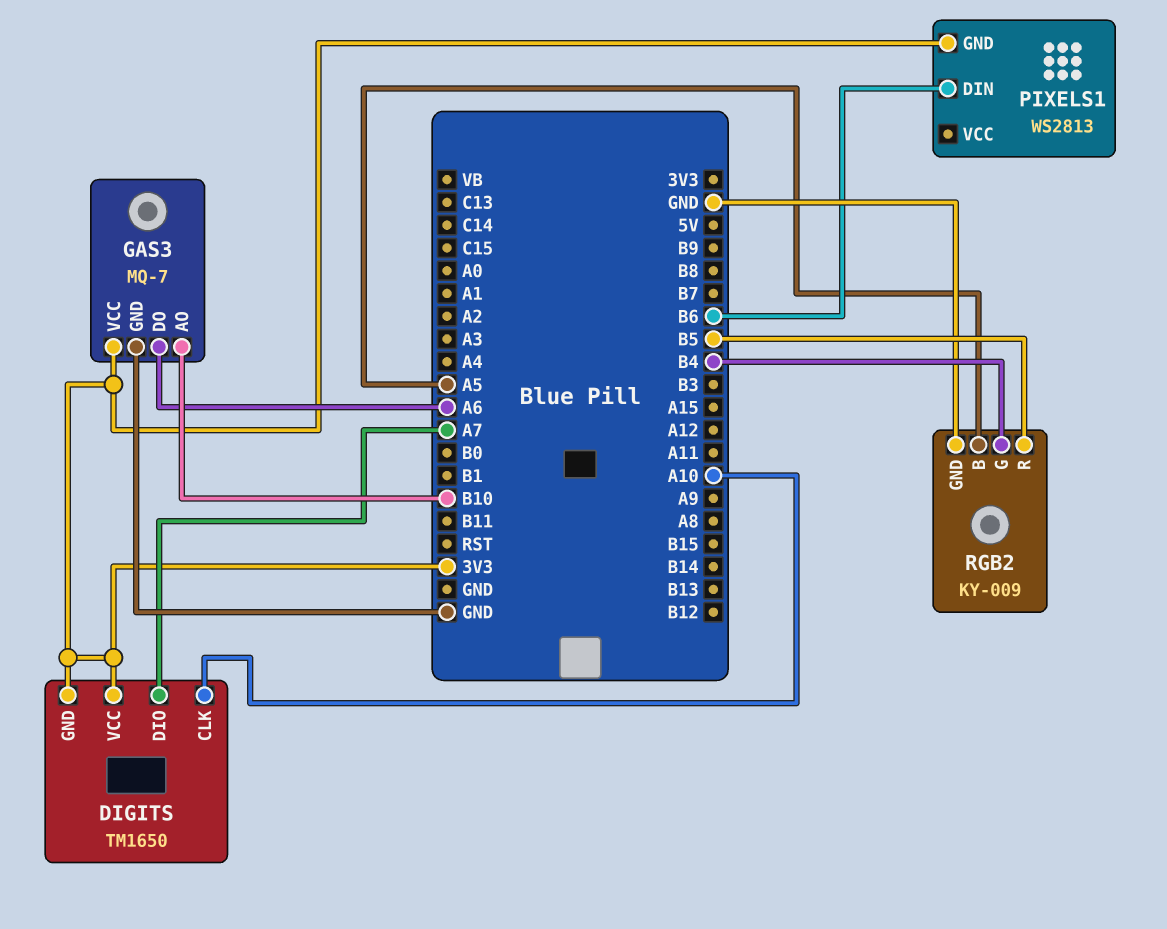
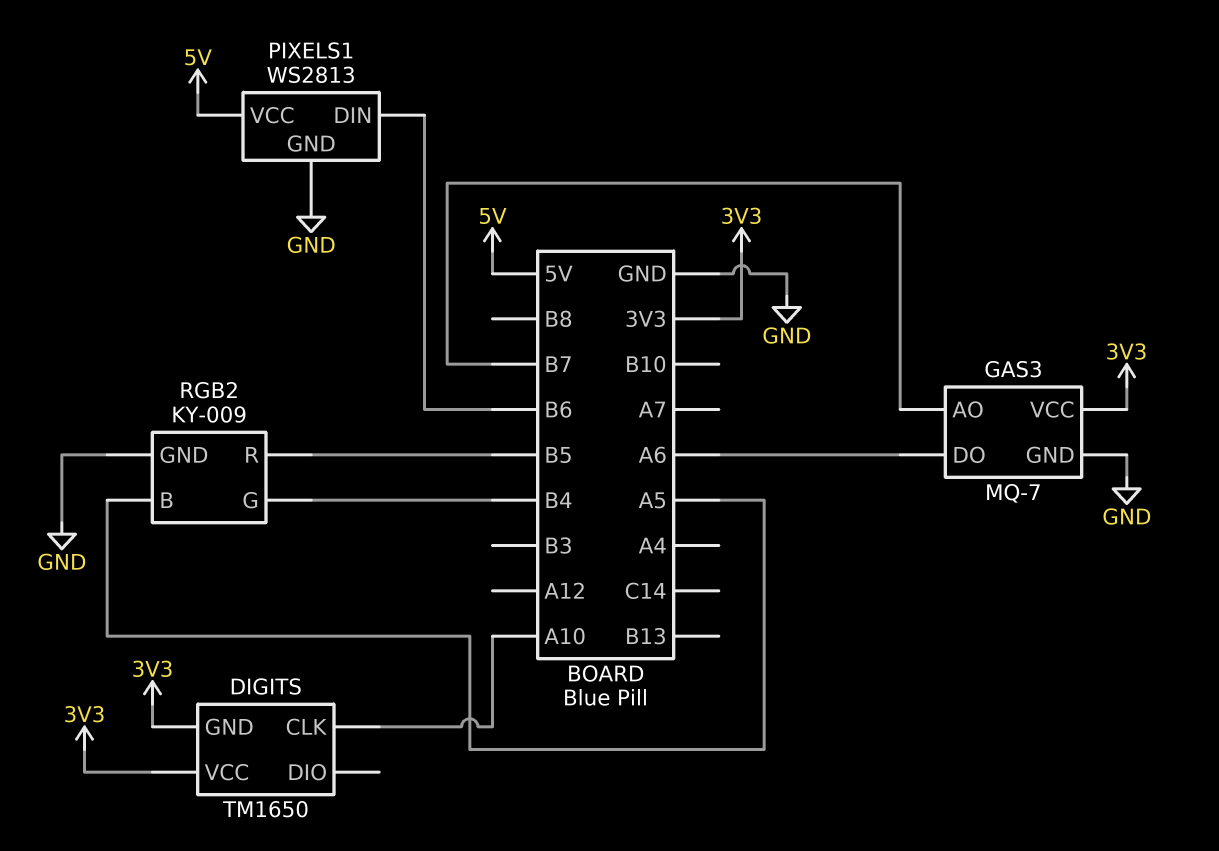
DIGITS pin DIO: A7 -> none
GAS3 pin AO: B10 -> B7
PIXELS1 pin GND: 3V3 -> GND
PIXELS1 pin VCC: none -> 5V

